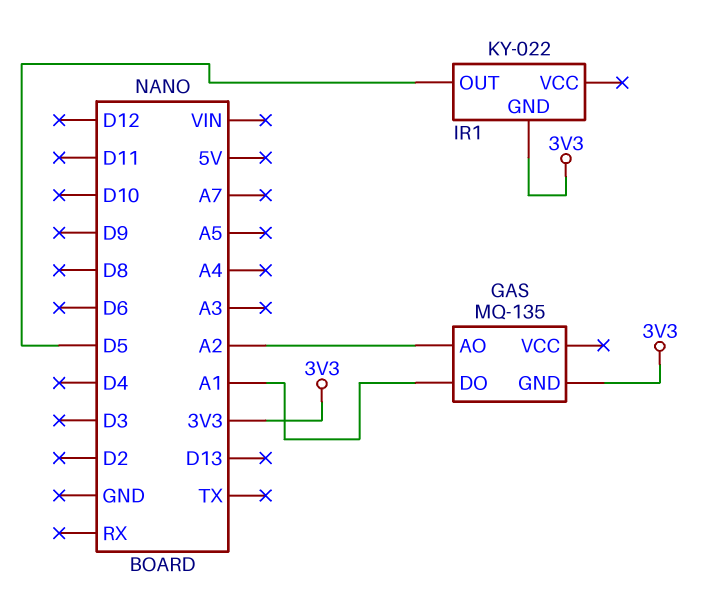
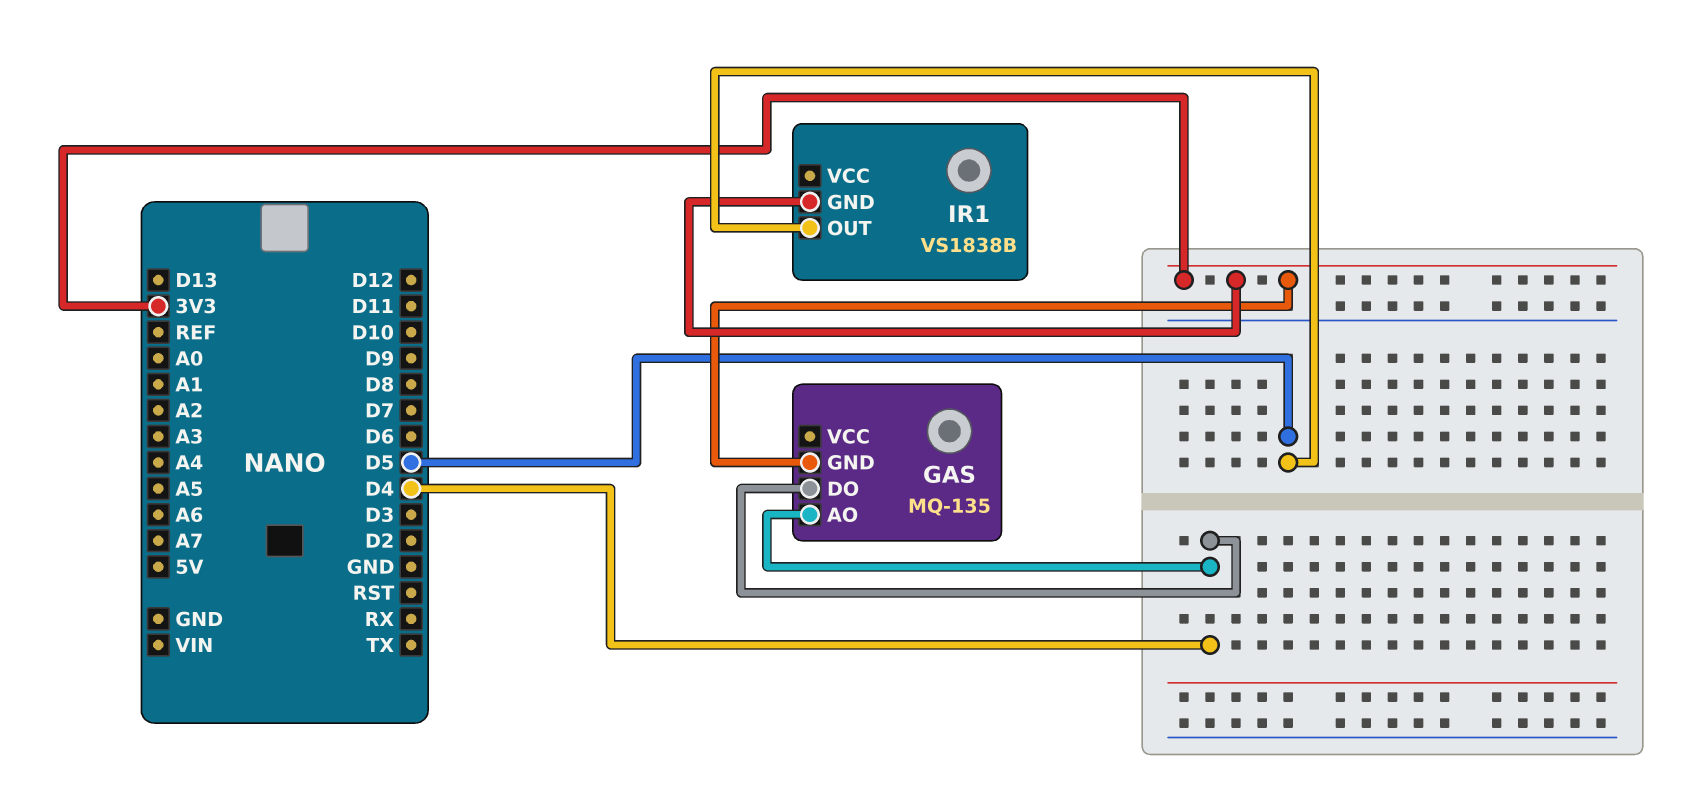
GAS pin AO: A2 -> D4
GAS pin DO: A1 -> D4
IR1: KY-022 -> VS1838B

